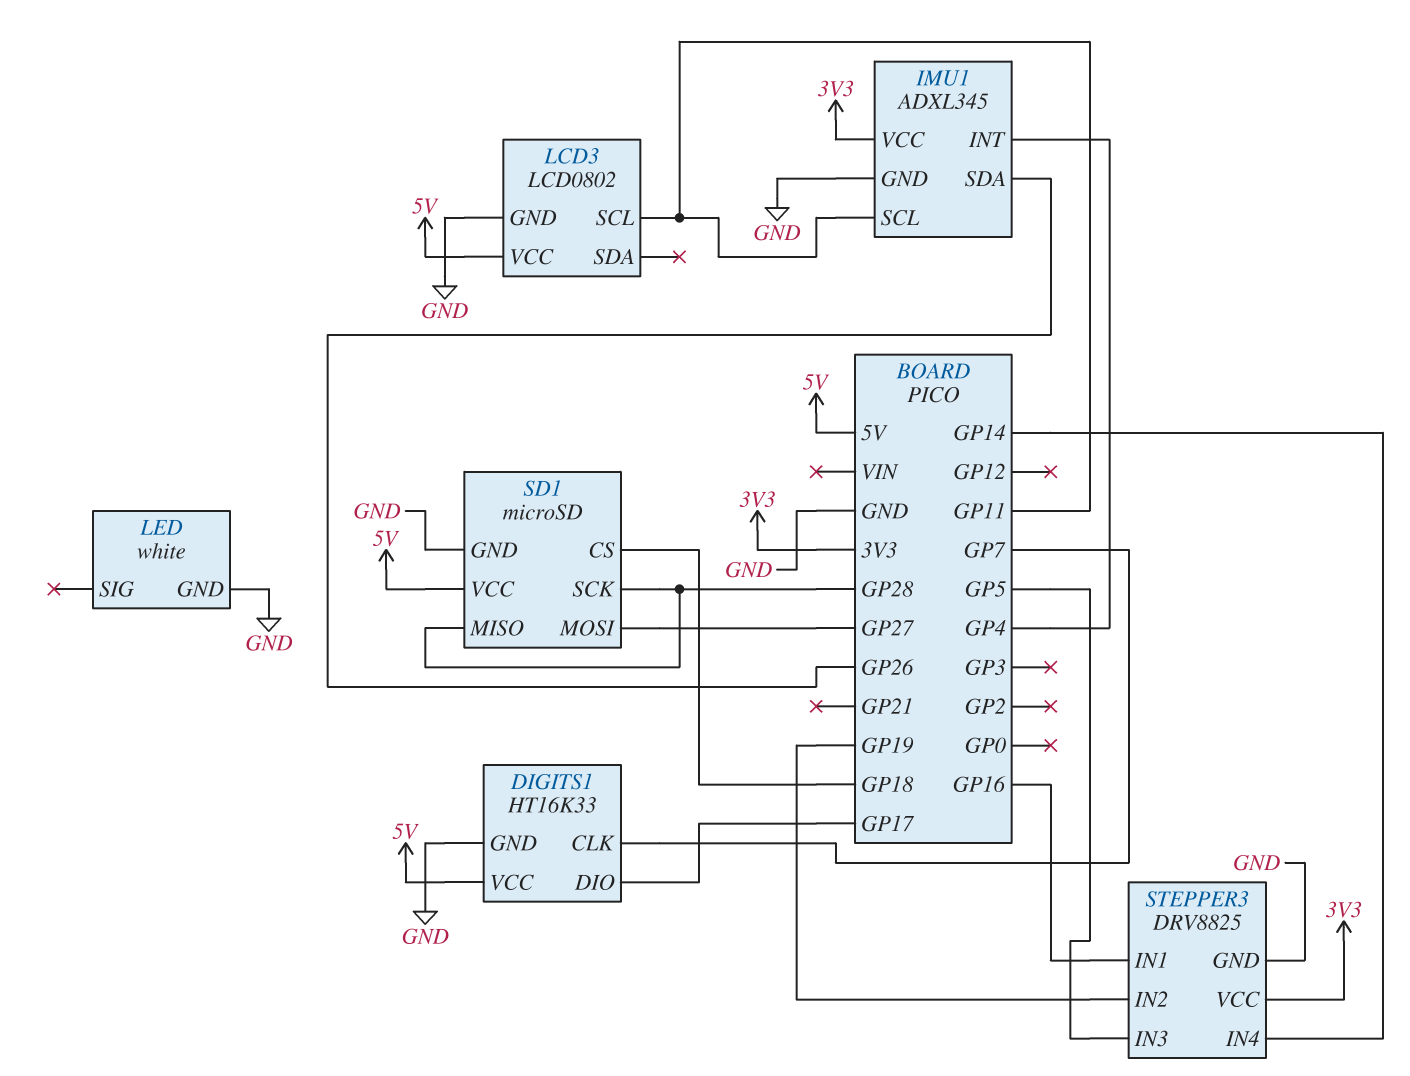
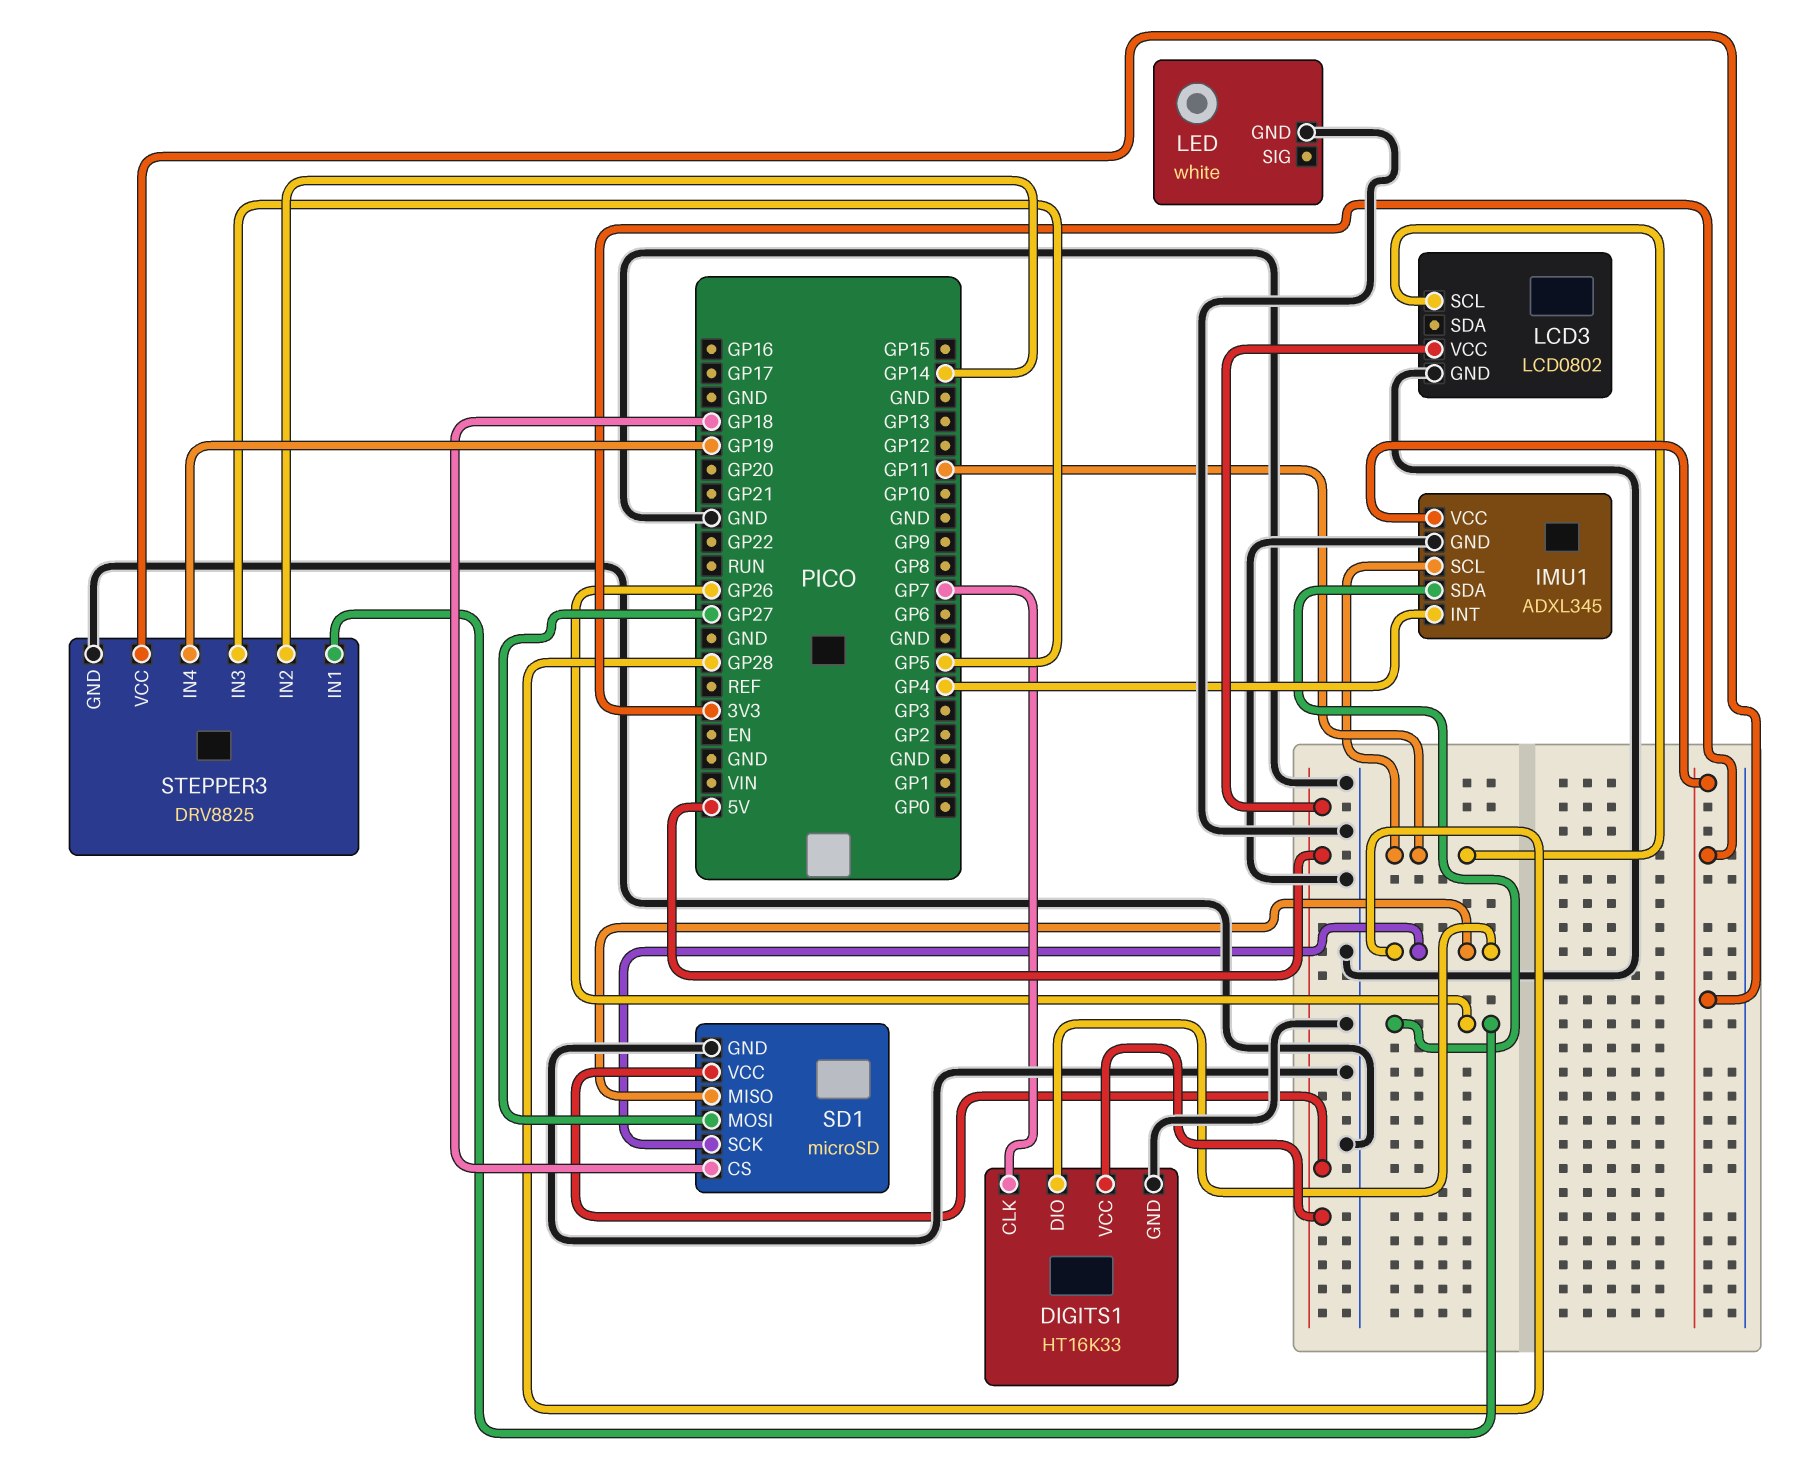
DIGITS1 pin DIO: GP17 -> GP28
STEPPER3 pin IN1: GP16 -> GP26
STEPPER3 pin IN2: GP19 -> GP14
STEPPER3 pin IN4: GP14 -> GP19

